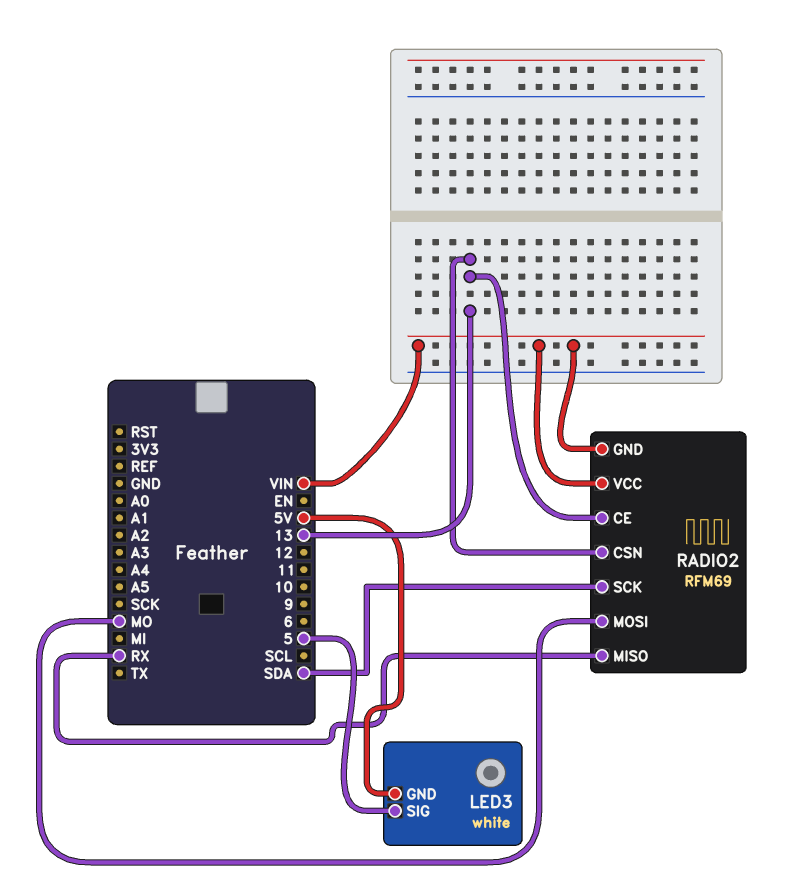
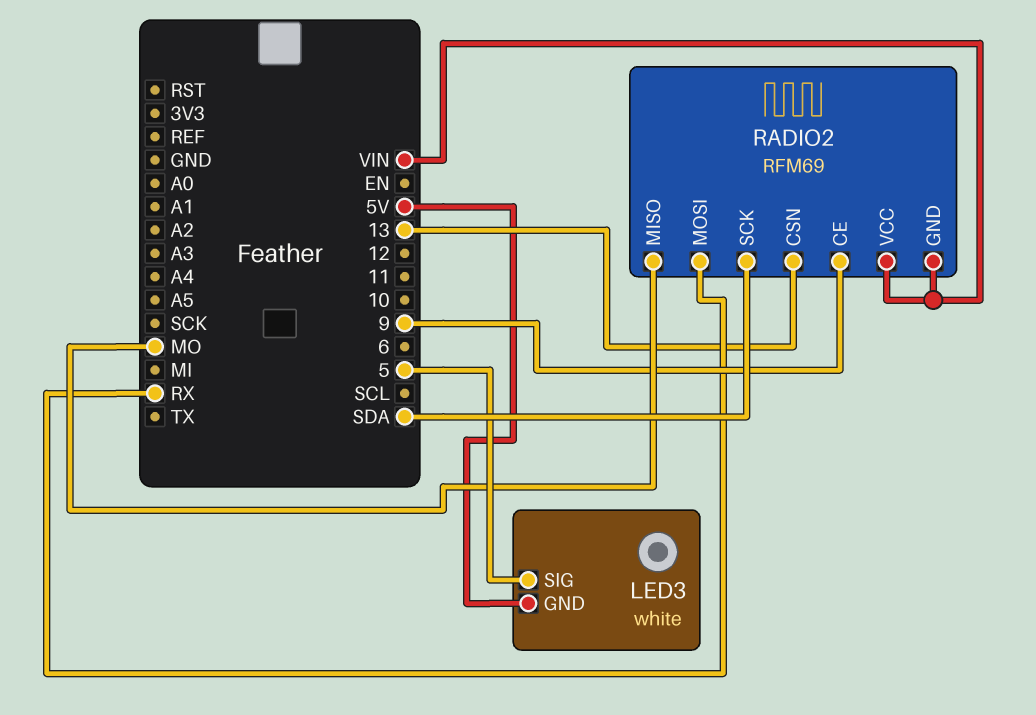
RADIO2 pin CE: 13 -> 9
RADIO2 pin MISO: RX -> MO
RADIO2 pin MOSI: MO -> RX

